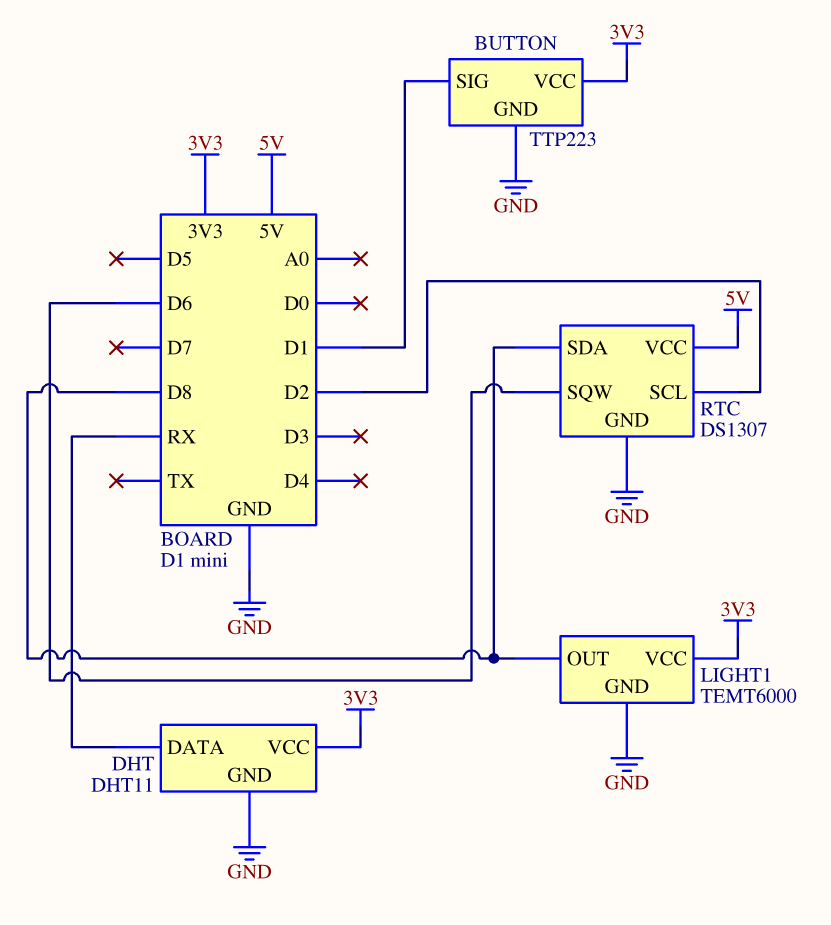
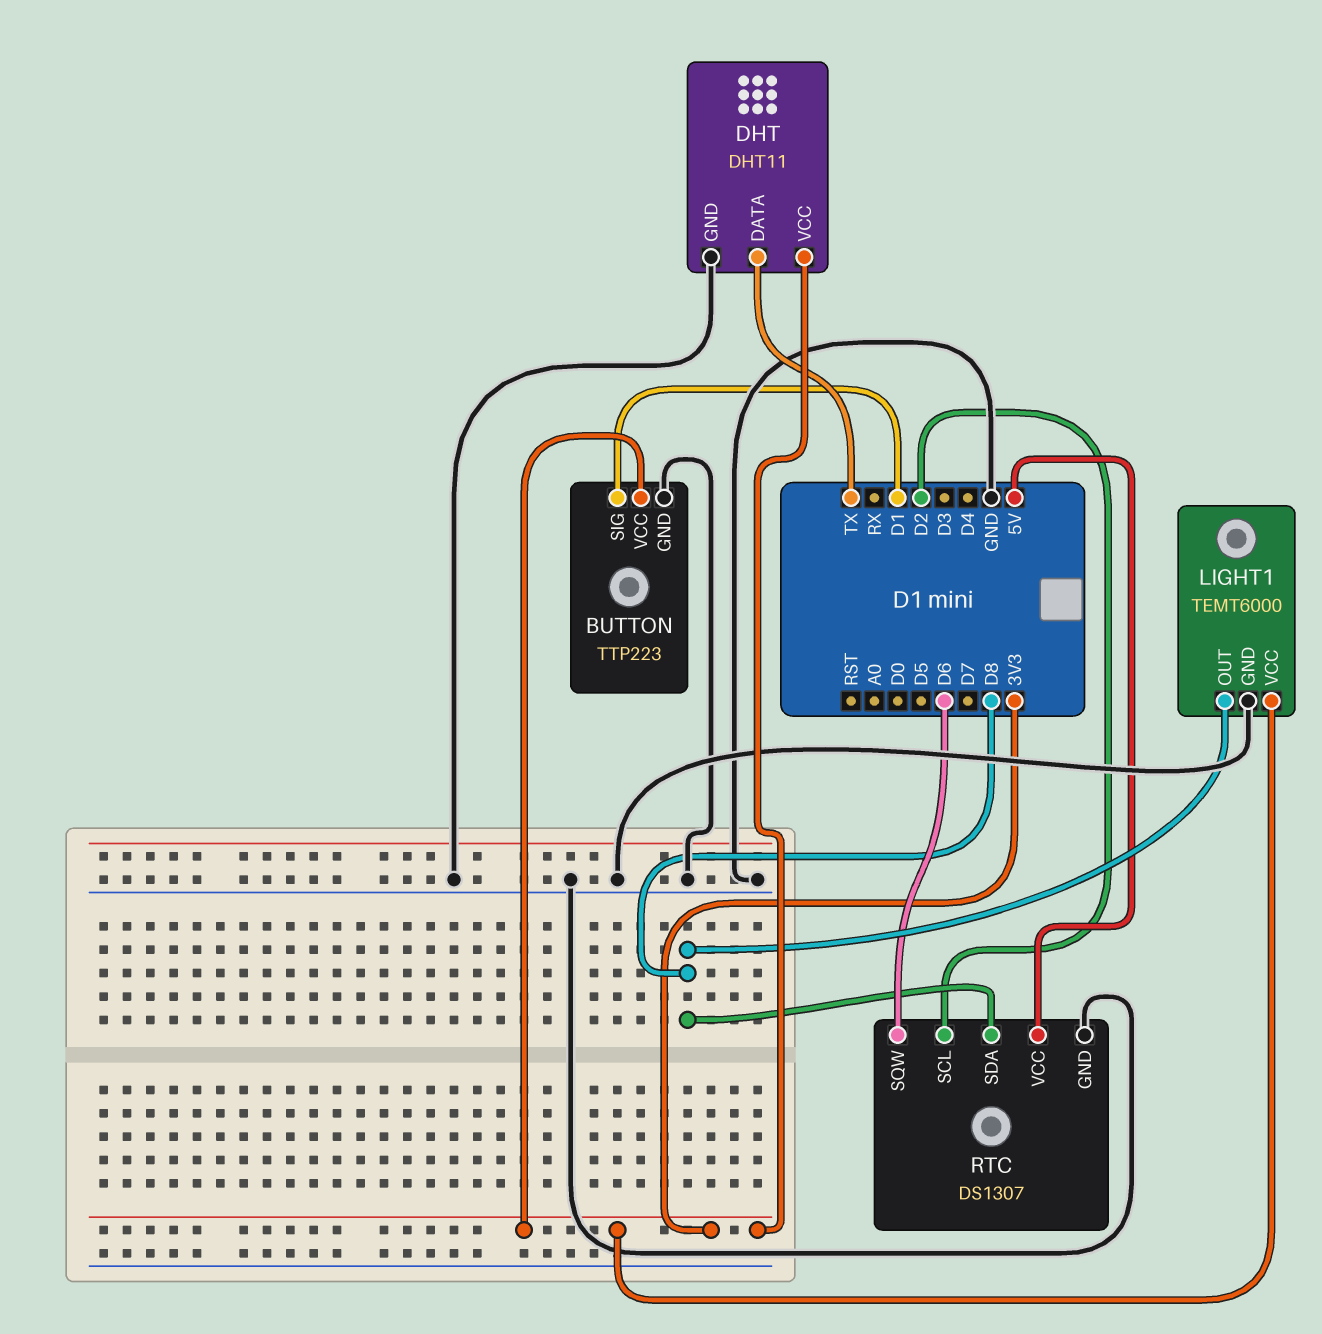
DHT pin DATA: RX -> TX

